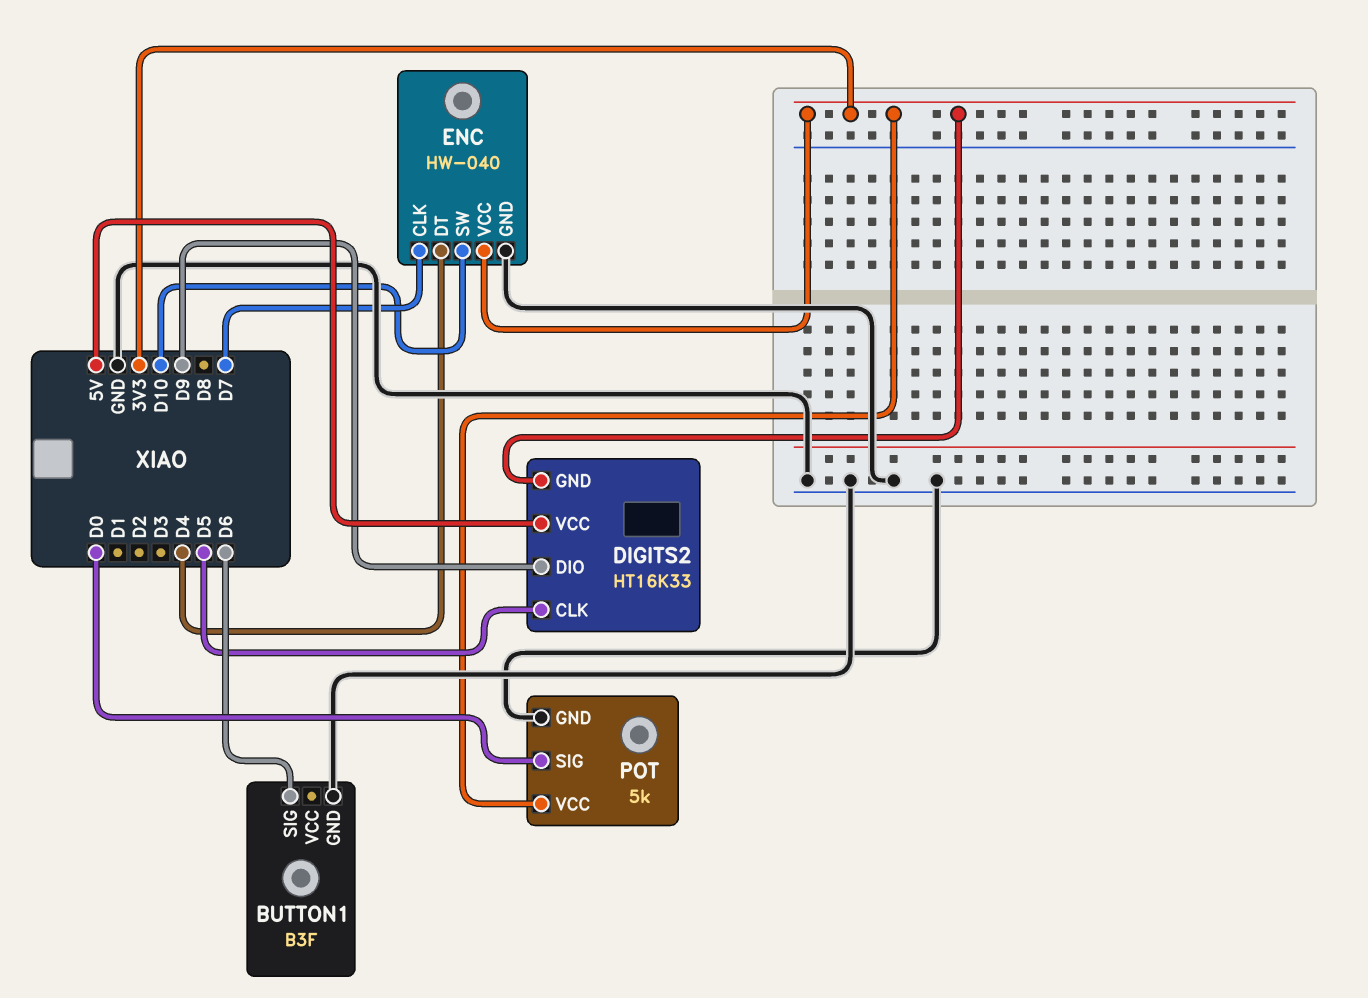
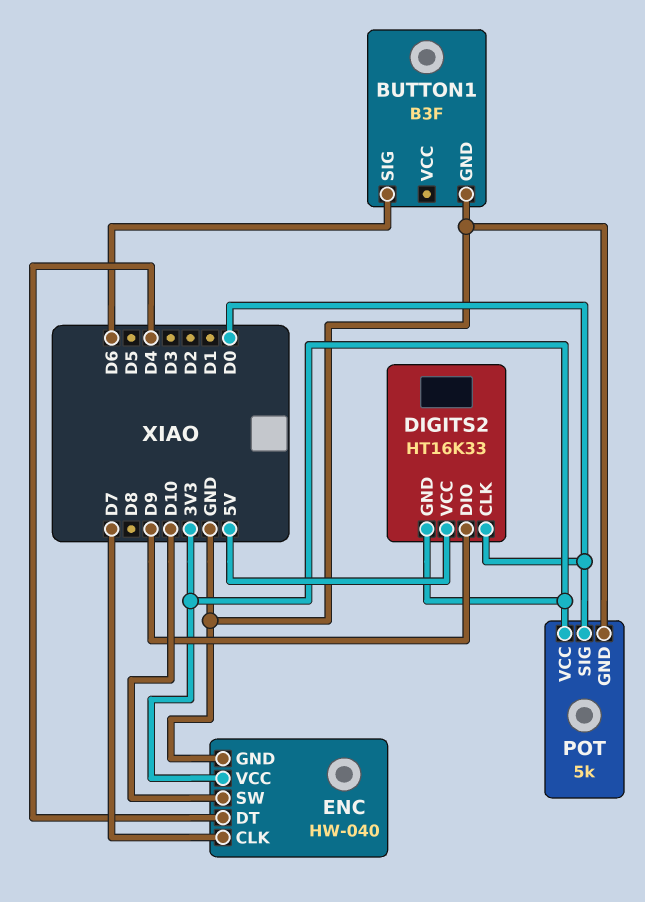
DIGITS2 pin CLK: D5 -> D0

